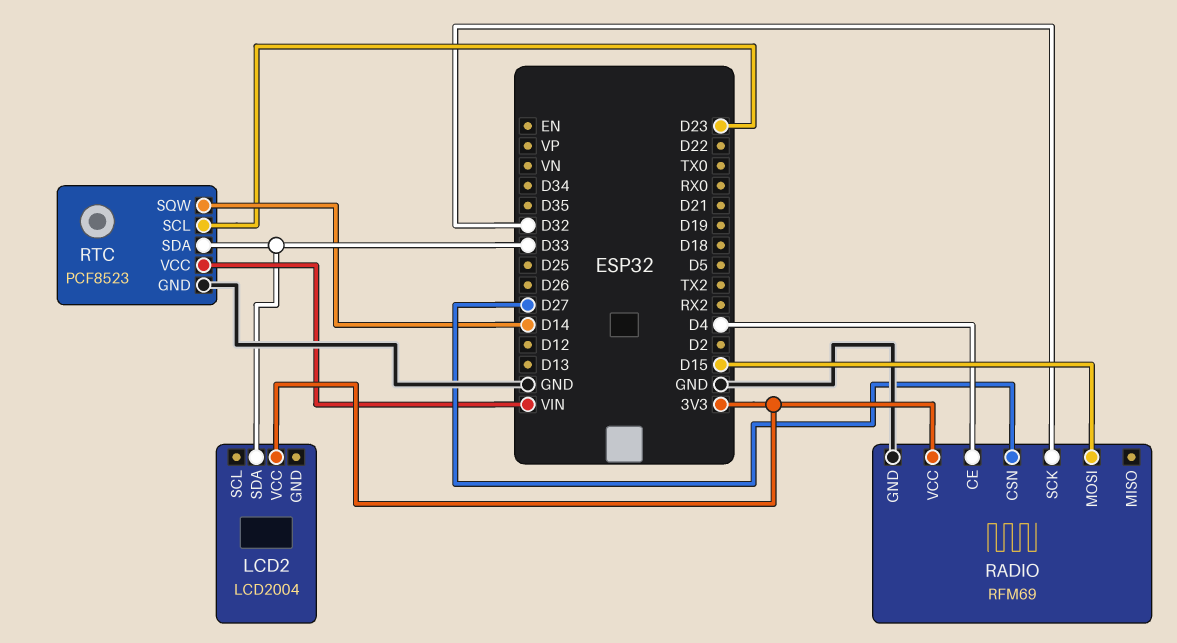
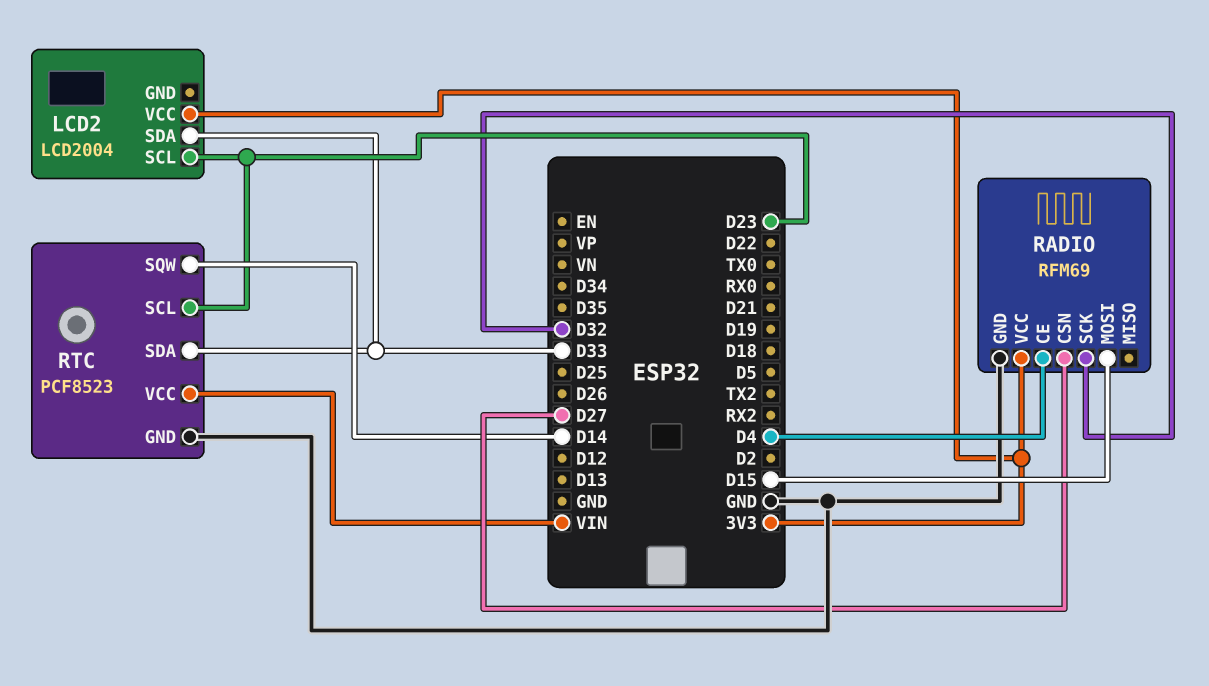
LCD2 pin SCL: none -> D23

